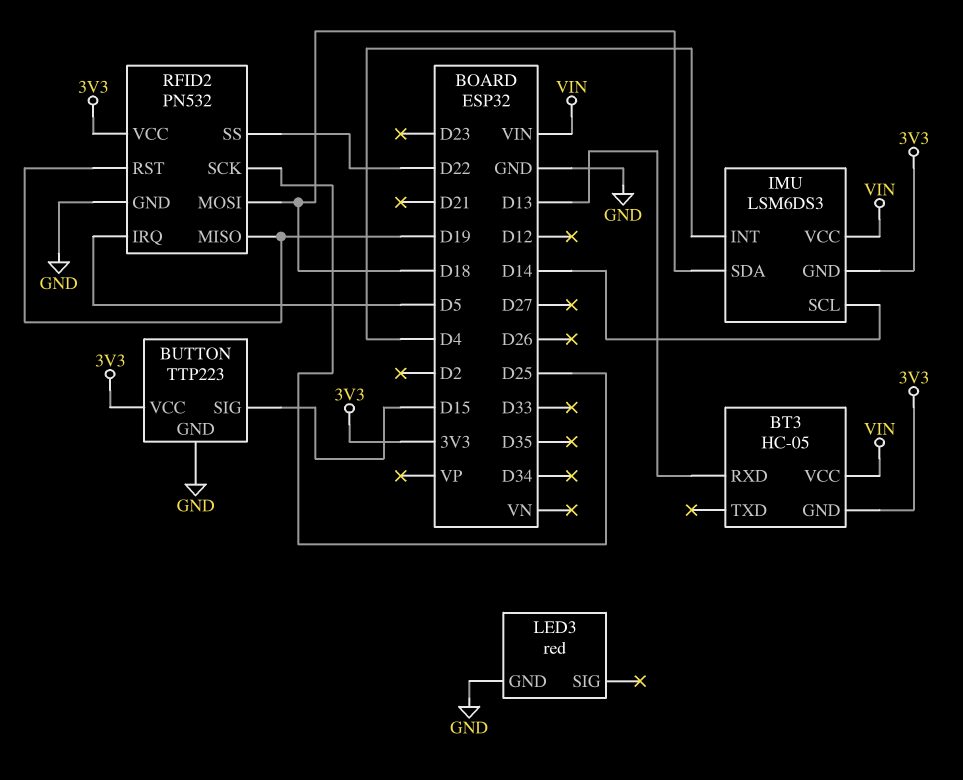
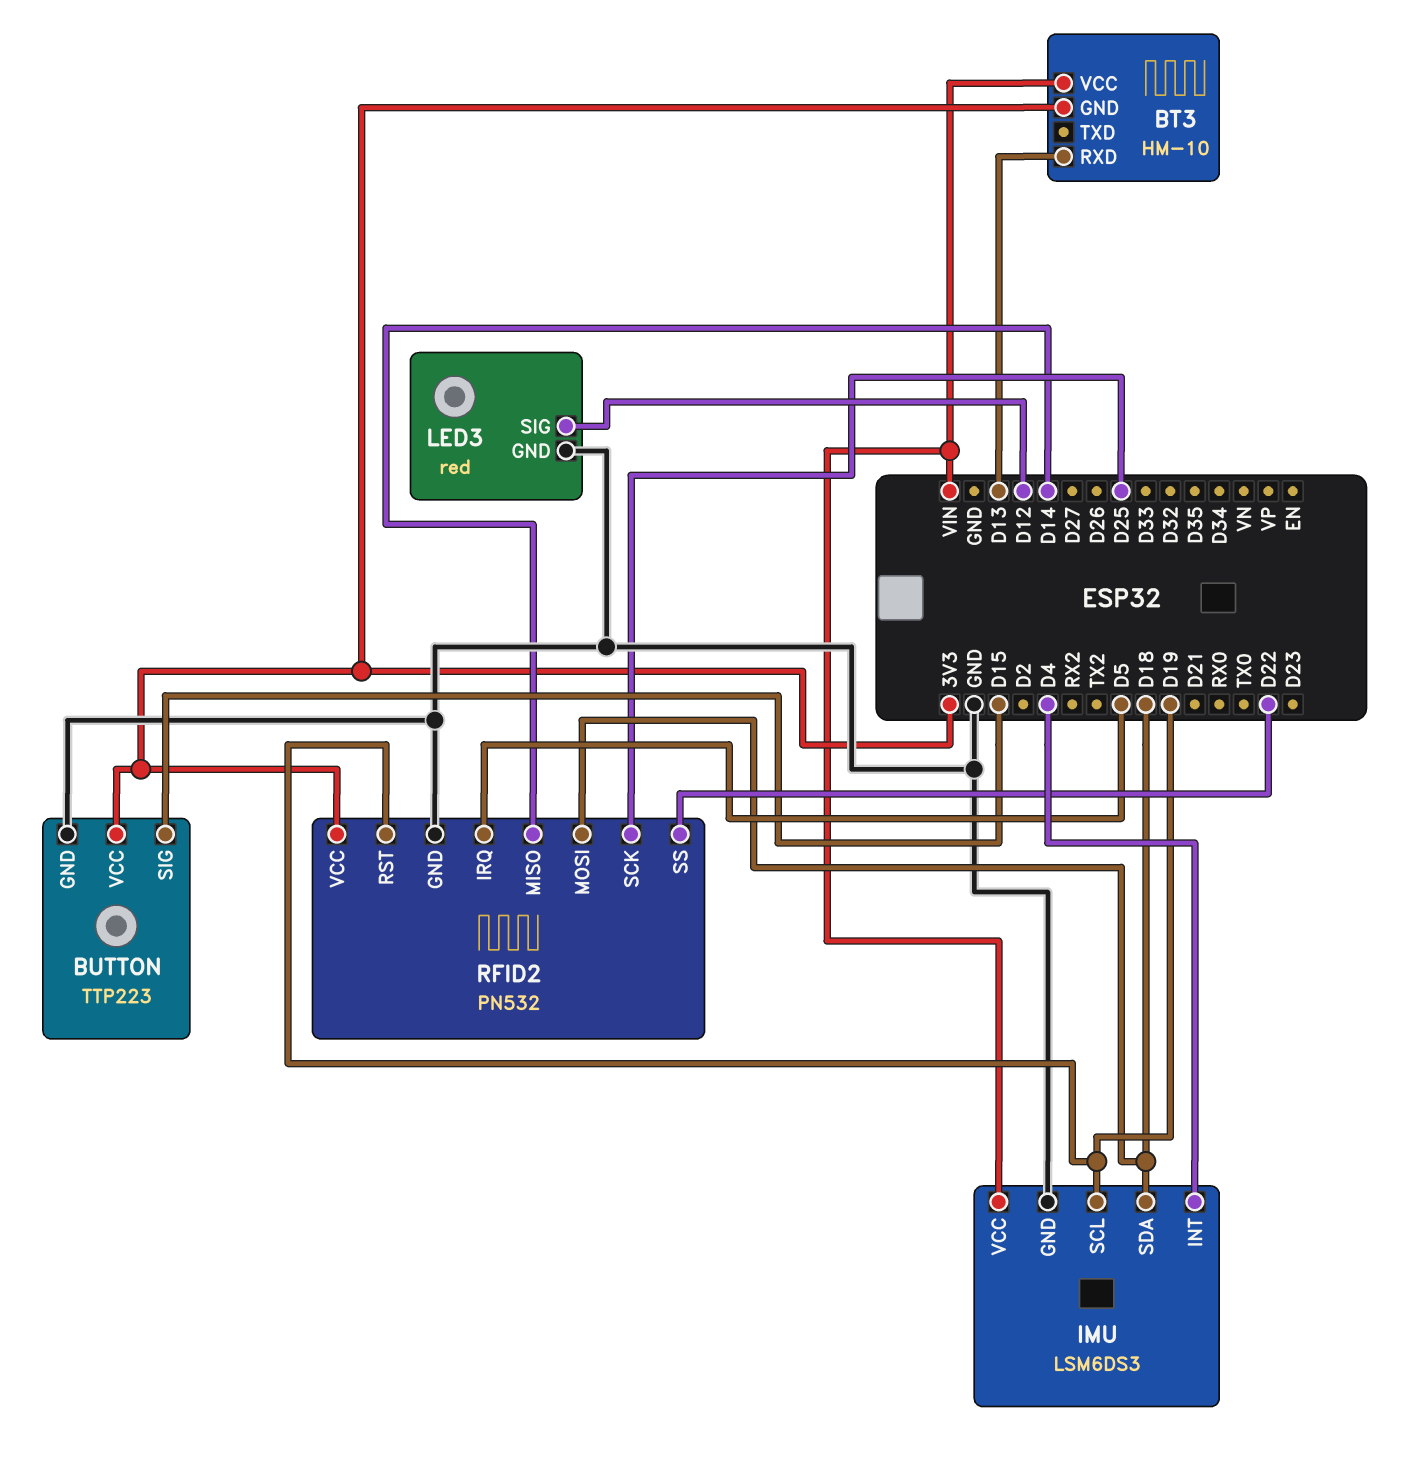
BT3: HC-05 -> HM-10
IMU pin GND: 3V3 -> GND
IMU pin SCL: D14 -> D19
LED3 pin SIG: none -> D12
RFID2 pin MISO: D19 -> D14

